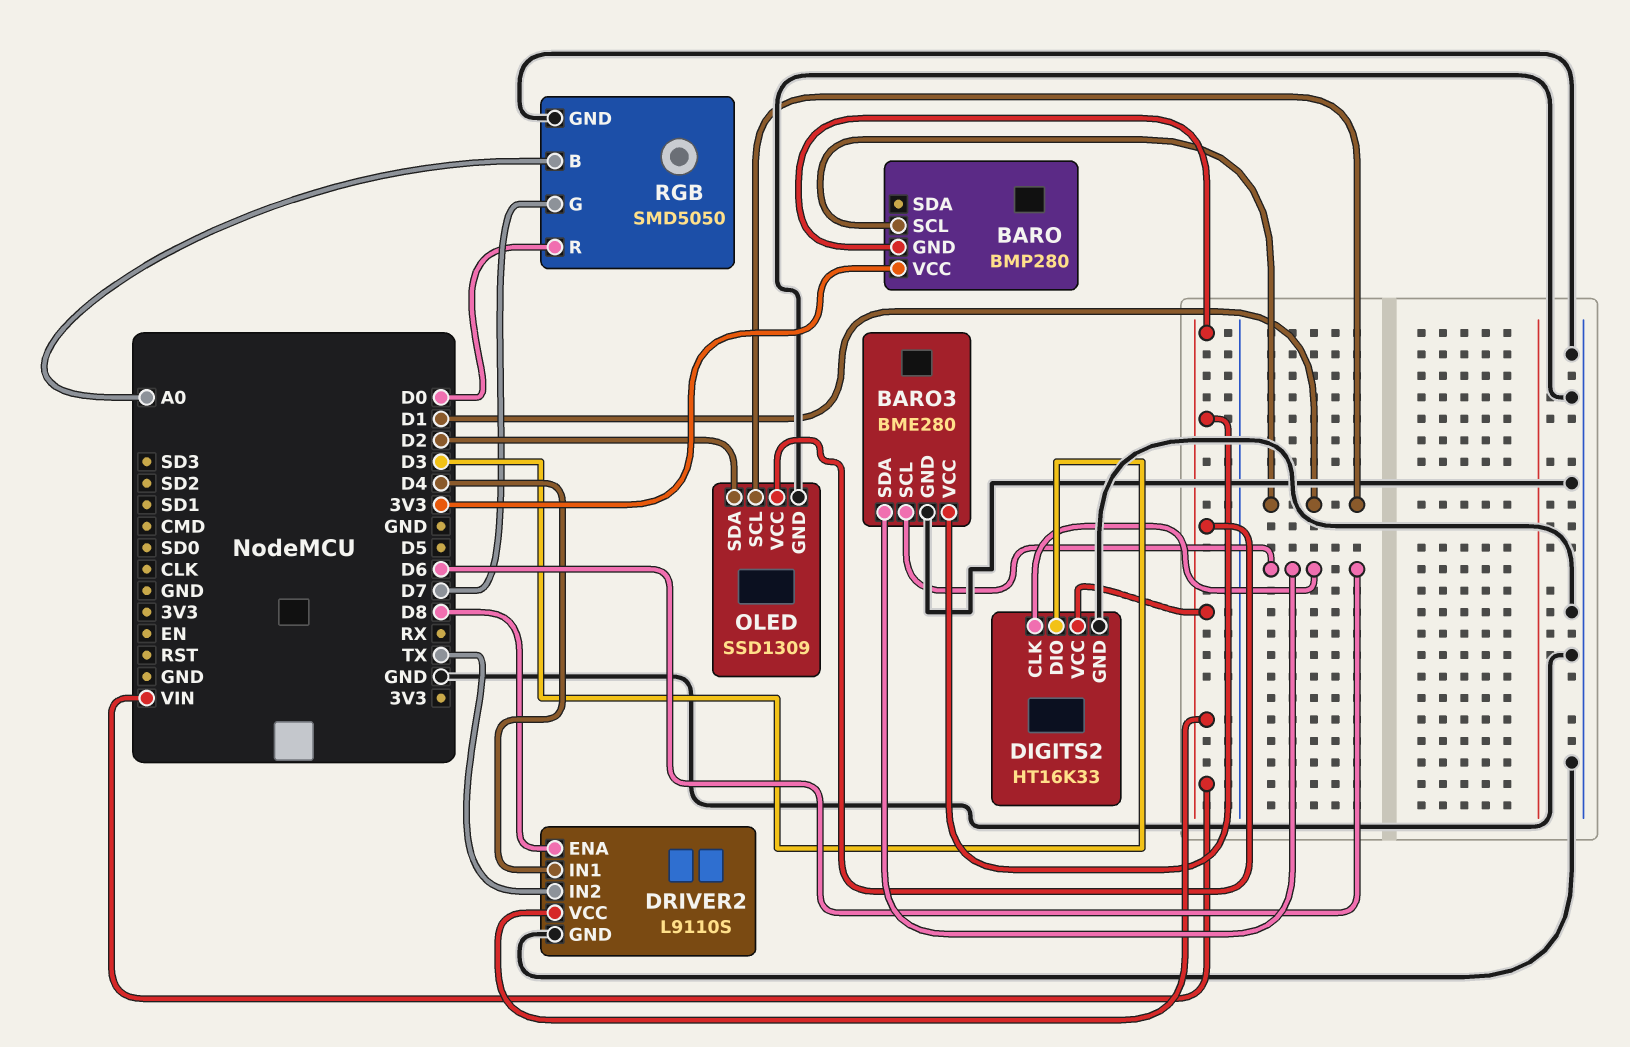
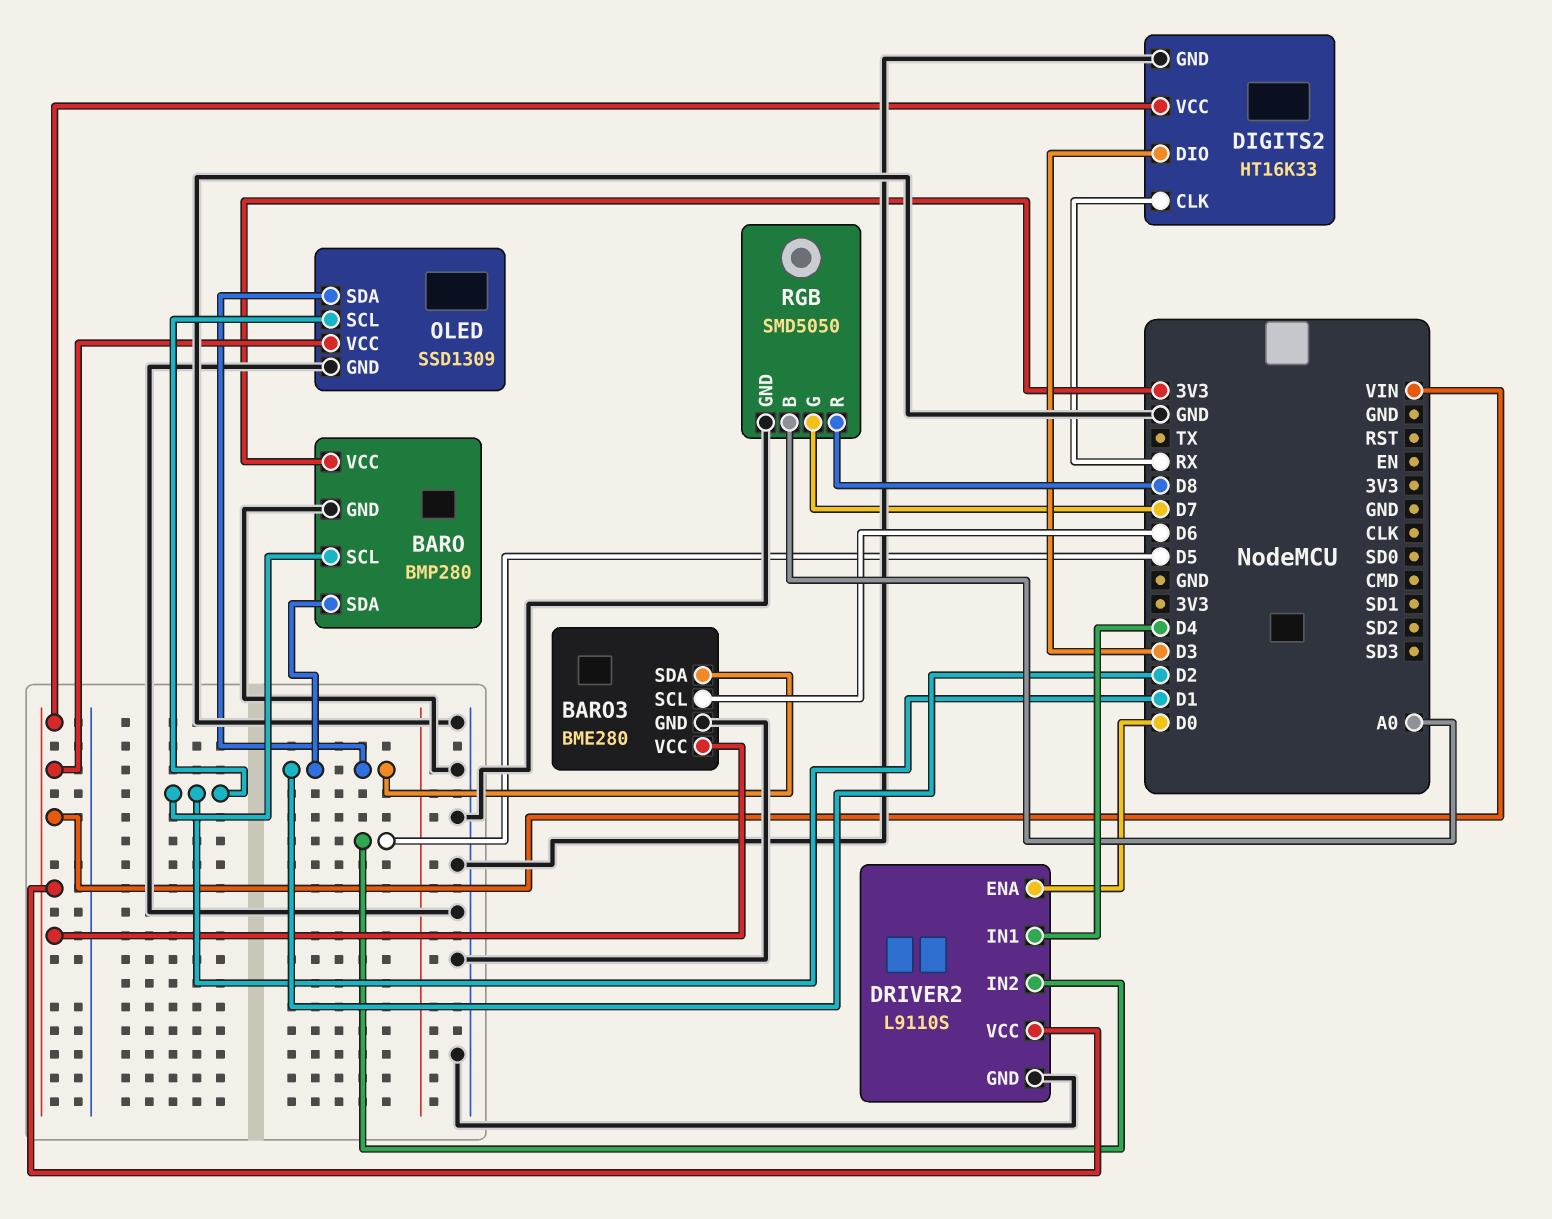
BARO pin GND: VIN -> GND
BARO pin SDA: none -> D2
BARO3 pin SDA: D6 -> D2
DIGITS2 pin CLK: D6 -> RX
DRIVER2 pin ENA: D8 -> D0
DRIVER2 pin IN2: TX -> D5
RGB pin R: D0 -> D8

